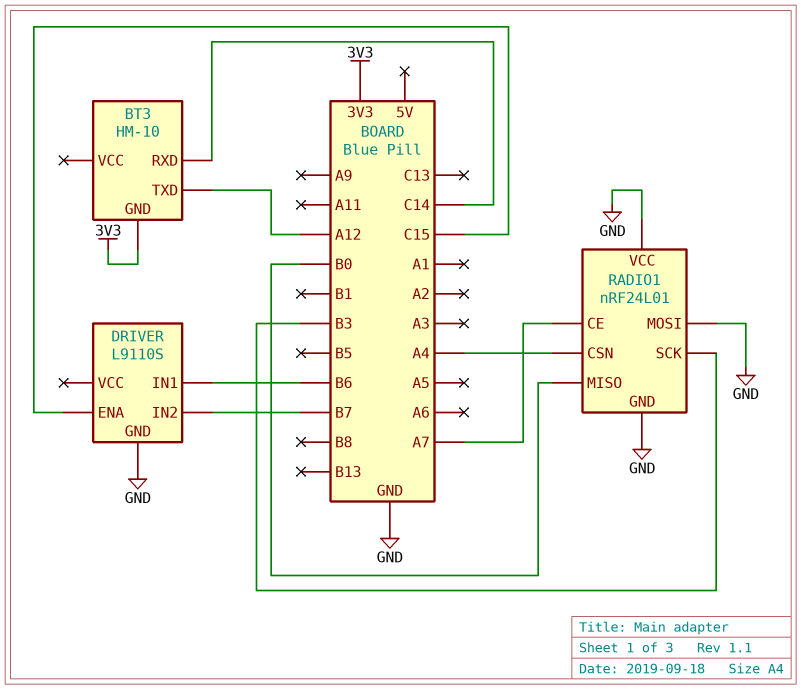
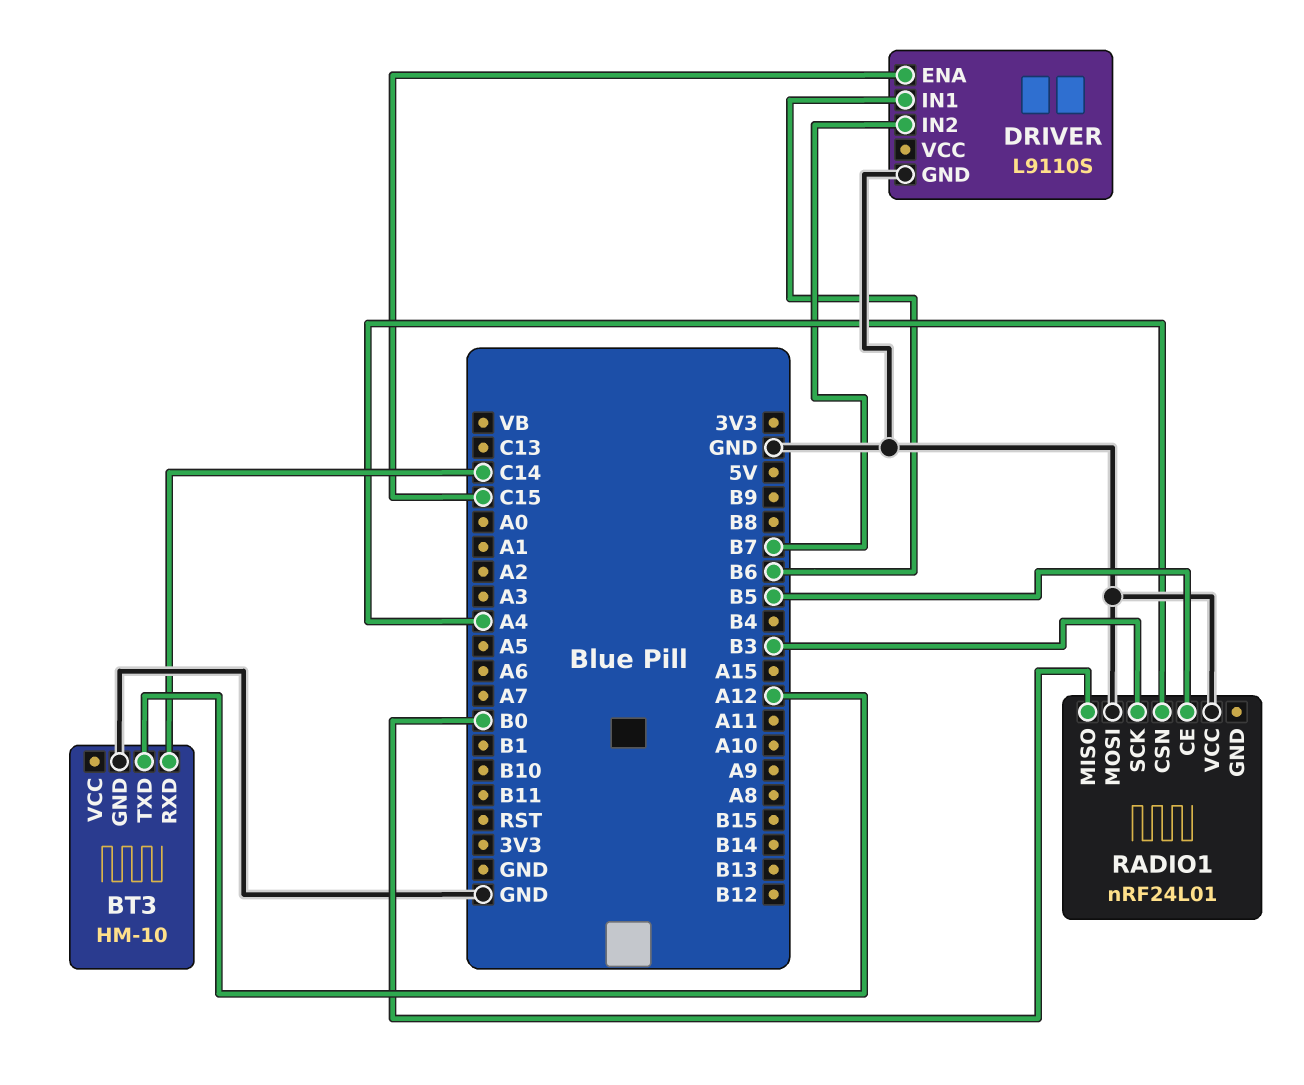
BT3 pin GND: 3V3 -> GND
RADIO1 pin CE: A7 -> B5
RADIO1 pin GND: GND -> none

